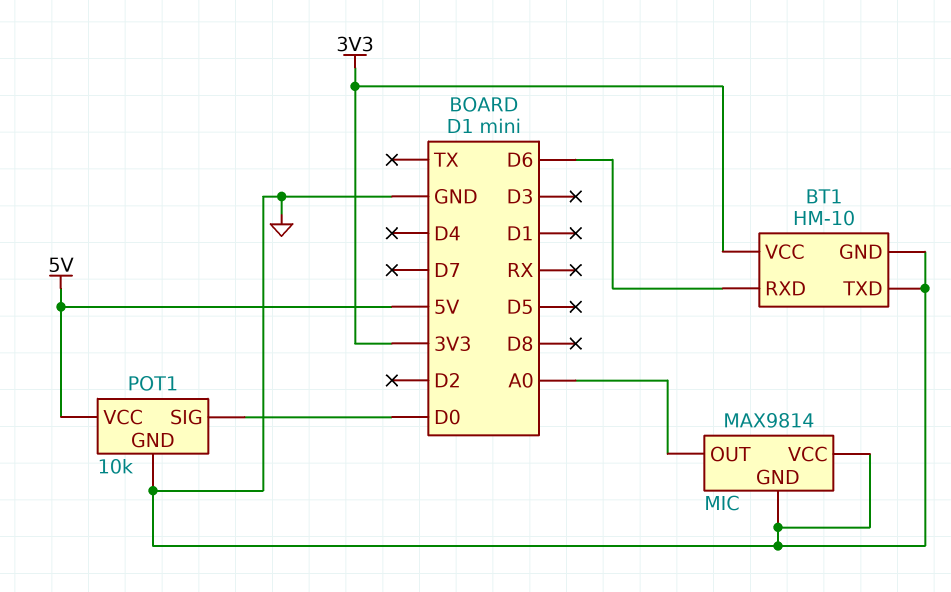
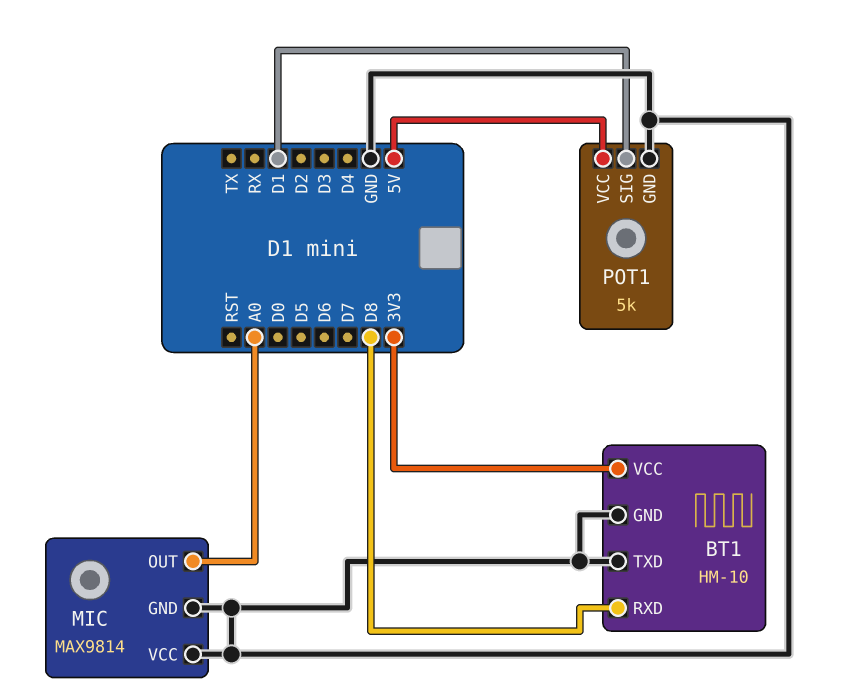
BT1 pin RXD: D6 -> D8
POT1: 10k -> 5k
POT1 pin SIG: D0 -> D1

